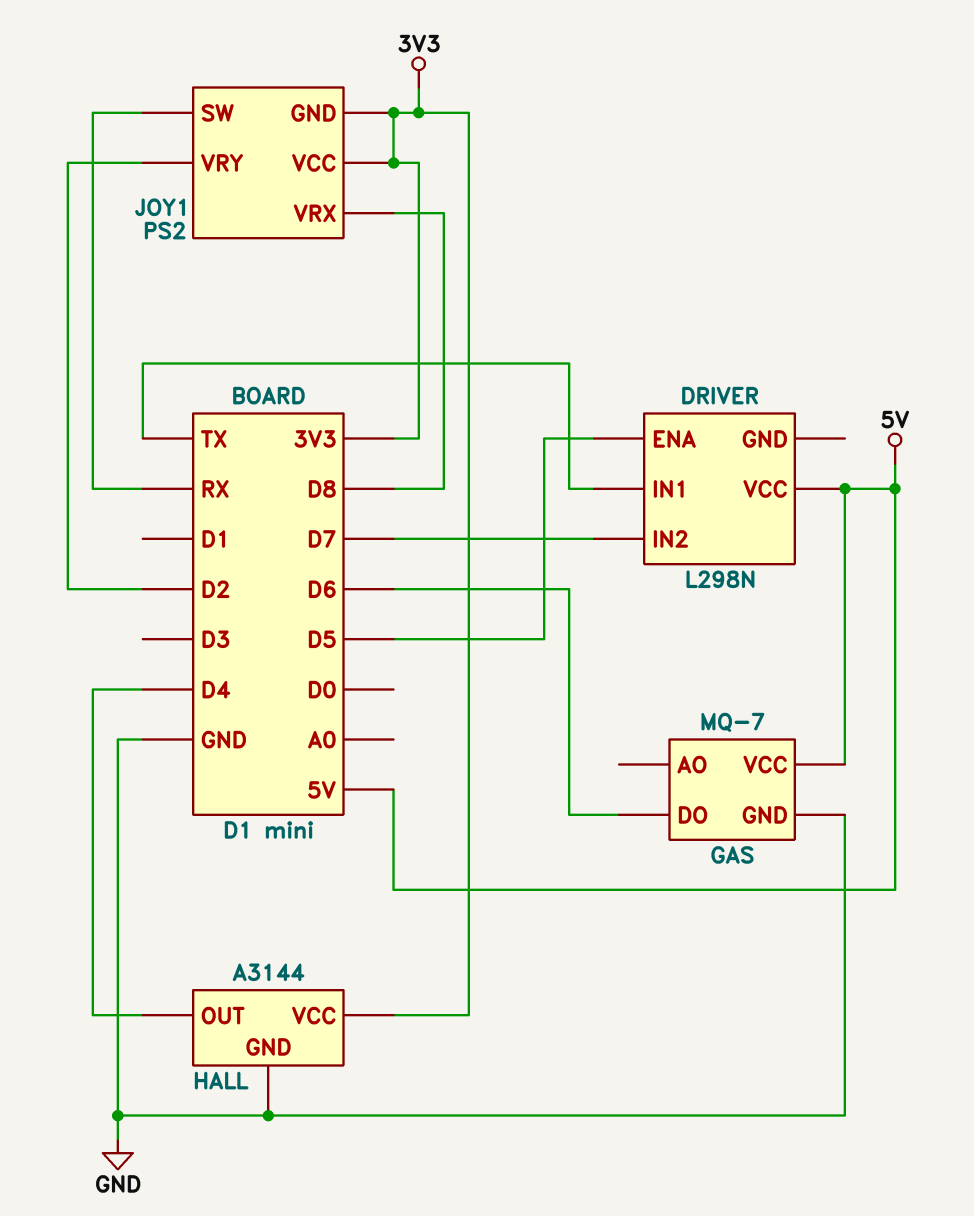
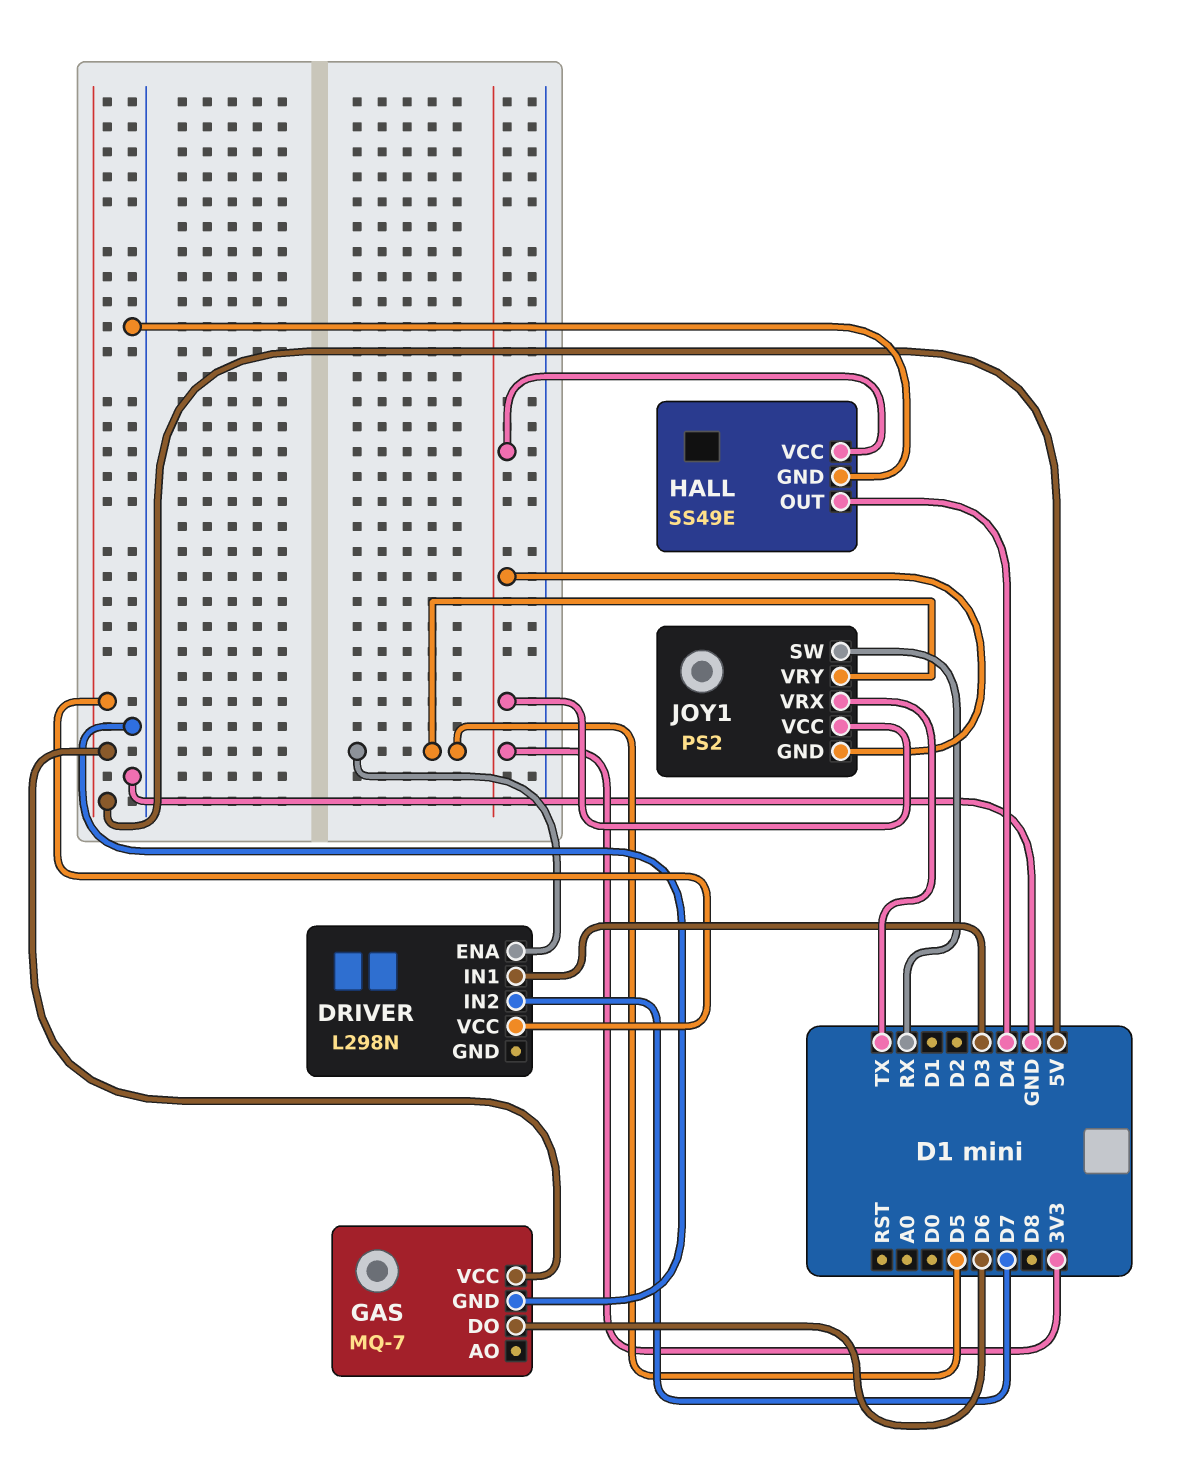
DRIVER pin IN1: TX -> D3
HALL: A3144 -> SS49E
JOY1 pin VRX: D8 -> TX
JOY1 pin VRY: D2 -> D5

